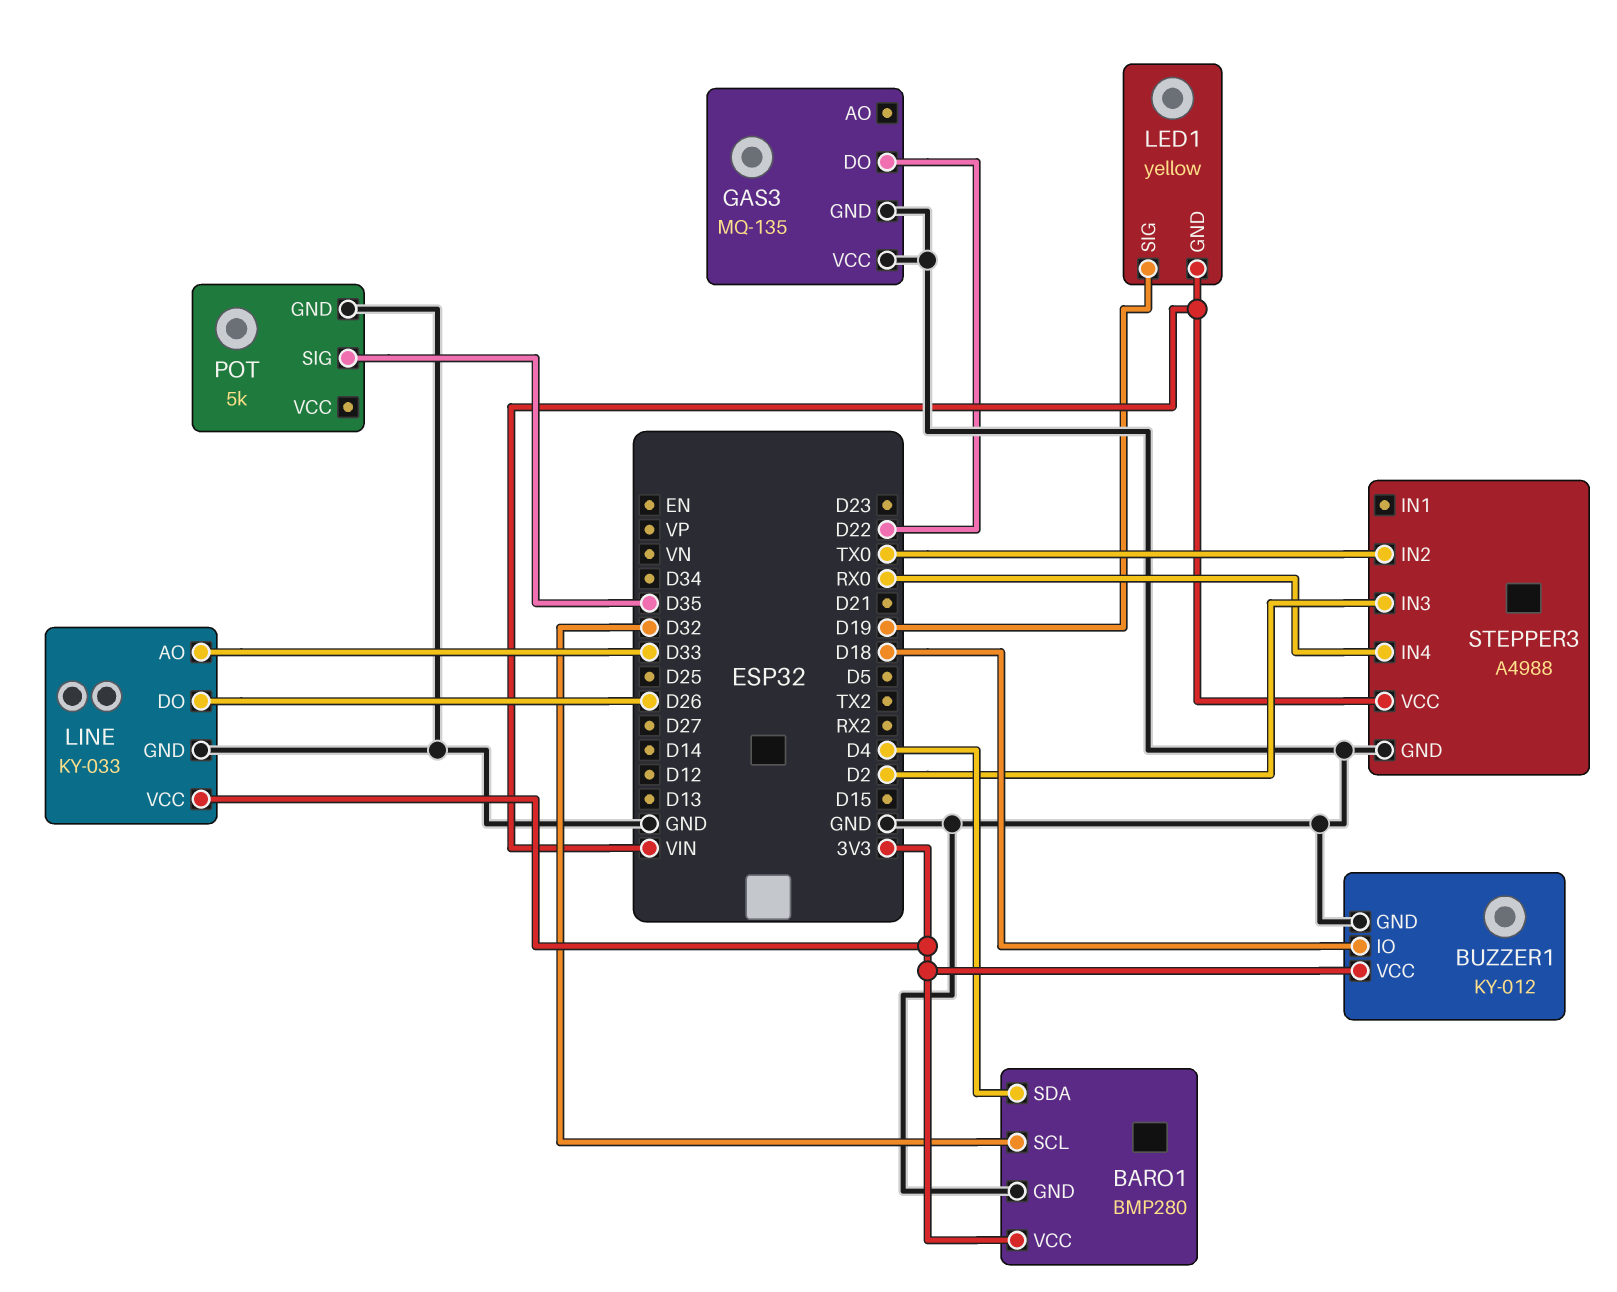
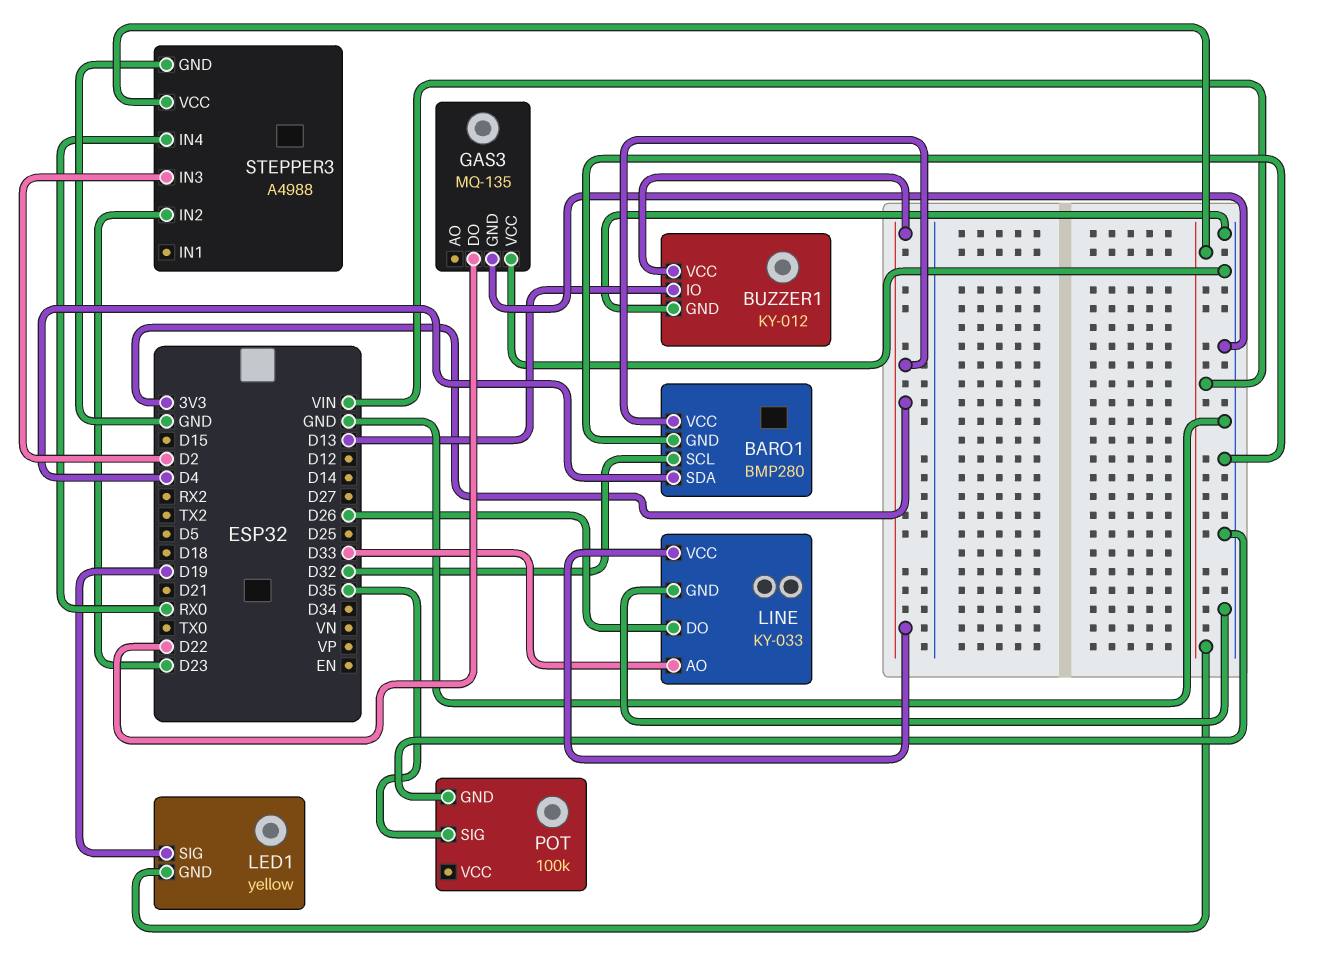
BUZZER1 pin IO: D18 -> D13
POT: 5k -> 100k
STEPPER3 pin IN2: TX0 -> D23

